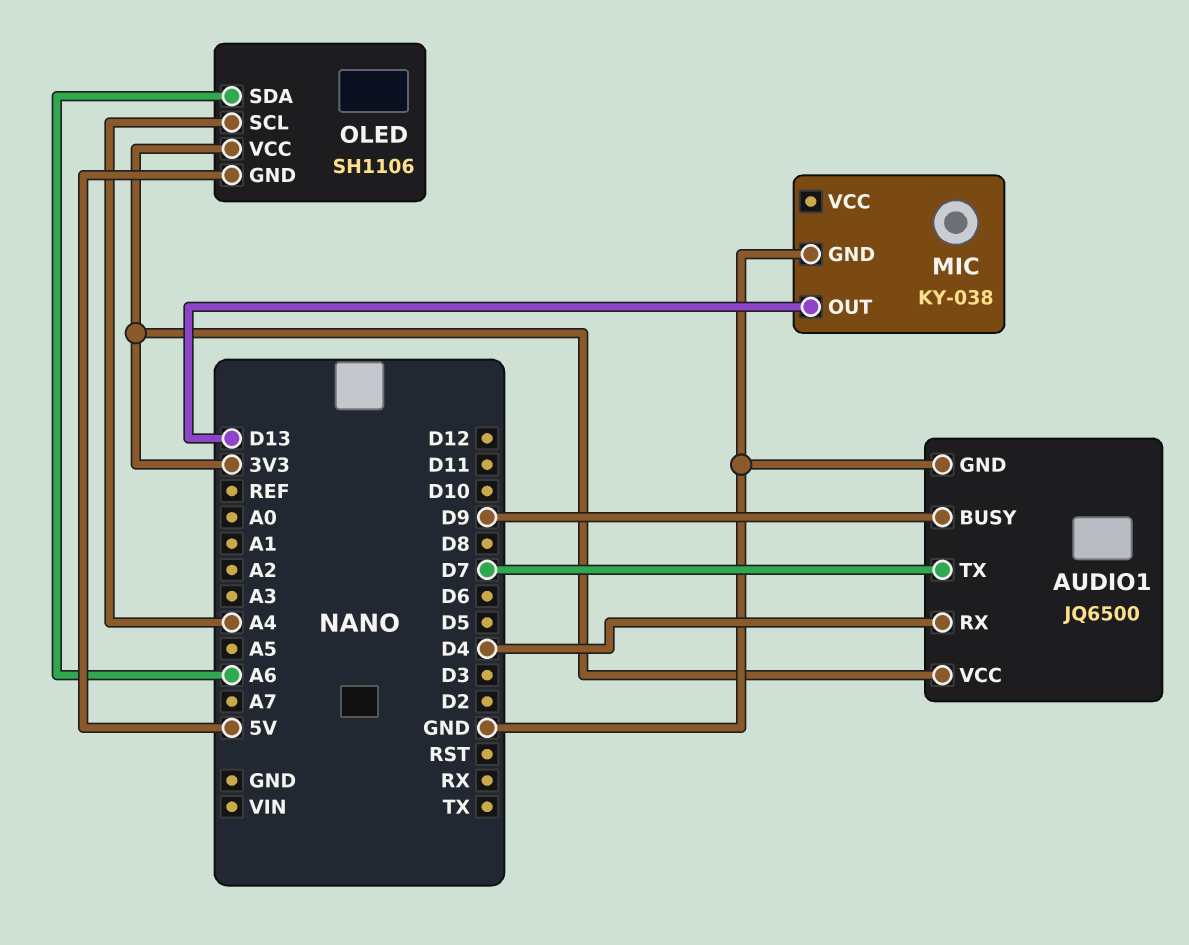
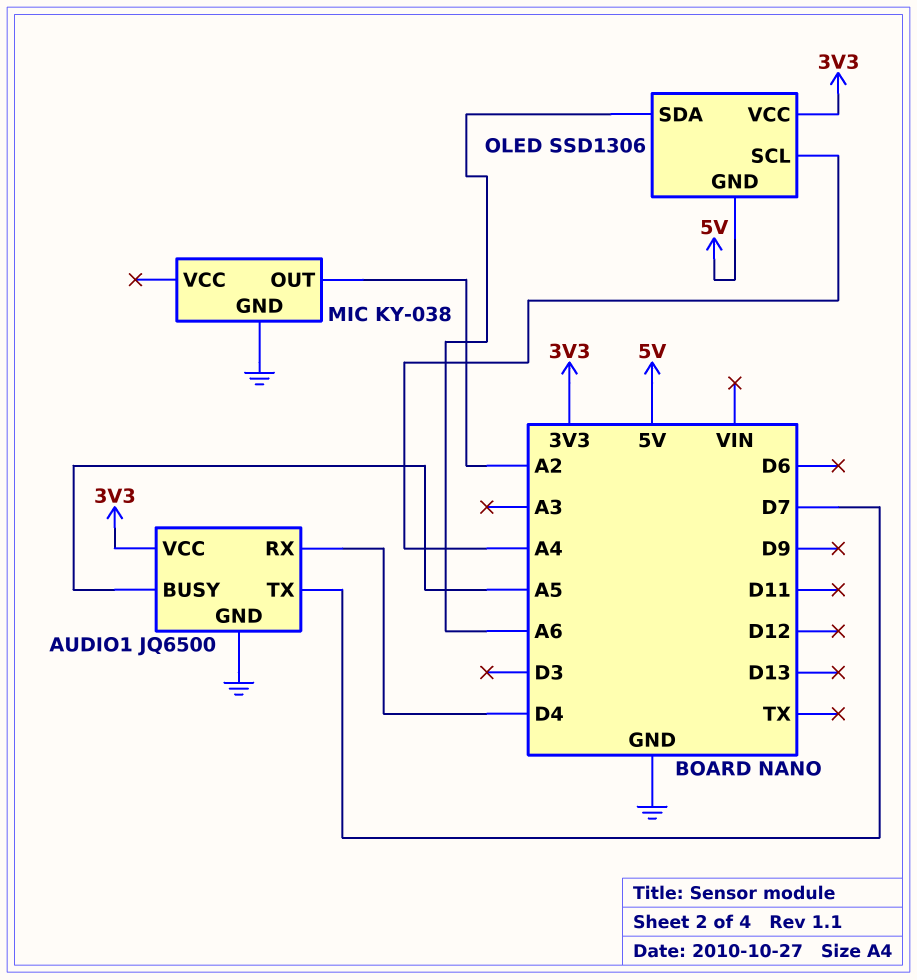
AUDIO1 pin BUSY: D9 -> A5
MIC pin OUT: D13 -> A2
OLED: SH1106 -> SSD1306

